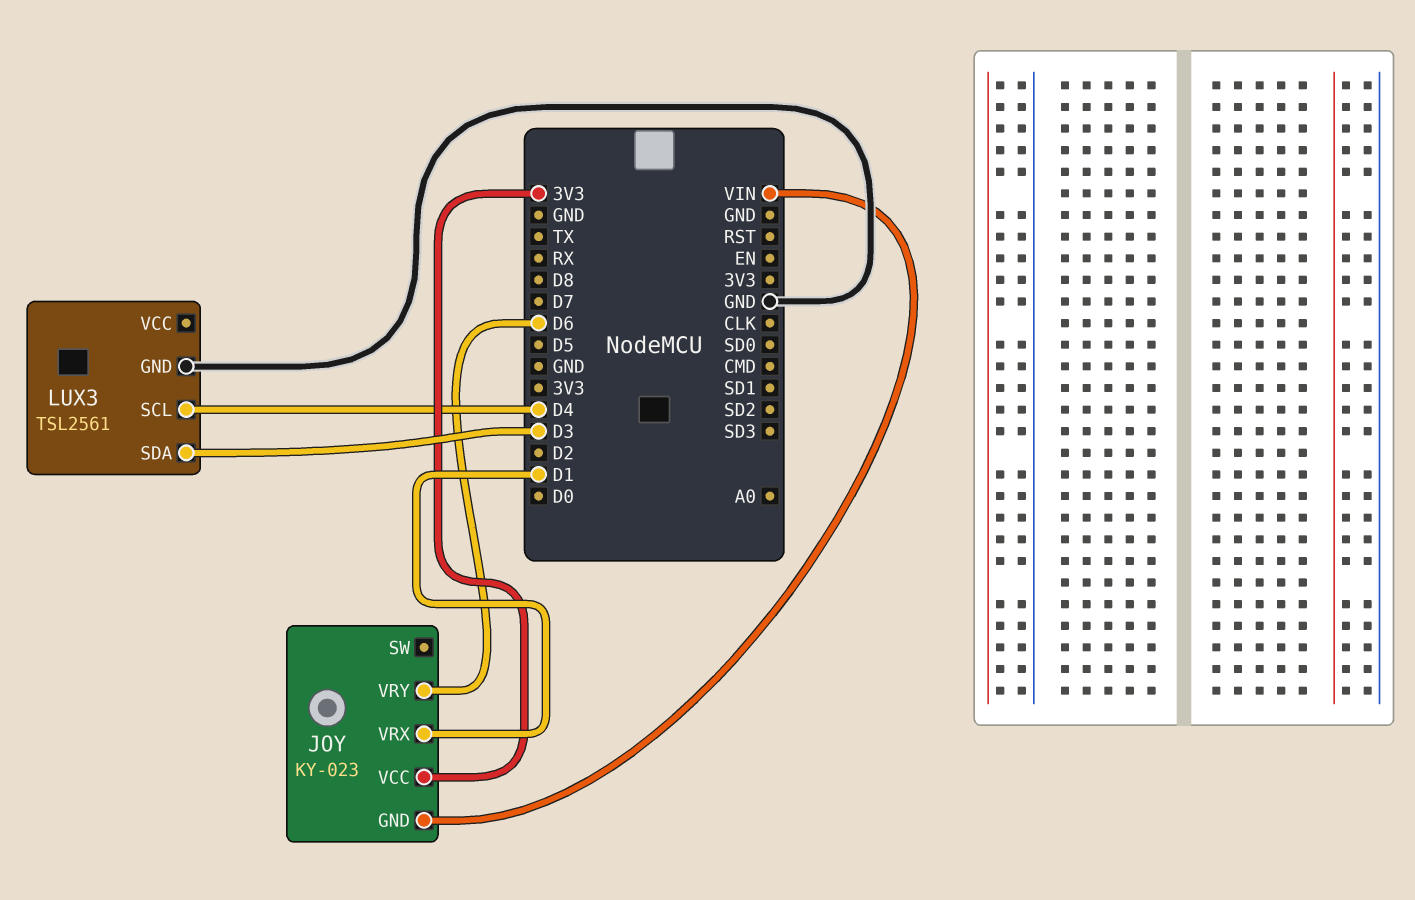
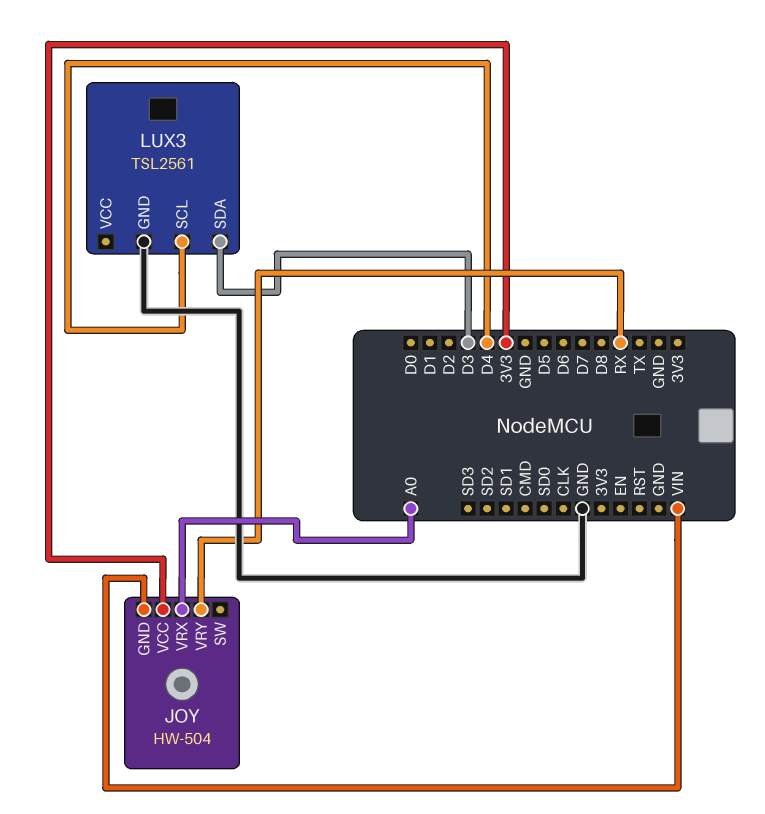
JOY: KY-023 -> HW-504
JOY pin VRX: D1 -> A0
JOY pin VRY: D6 -> RX

